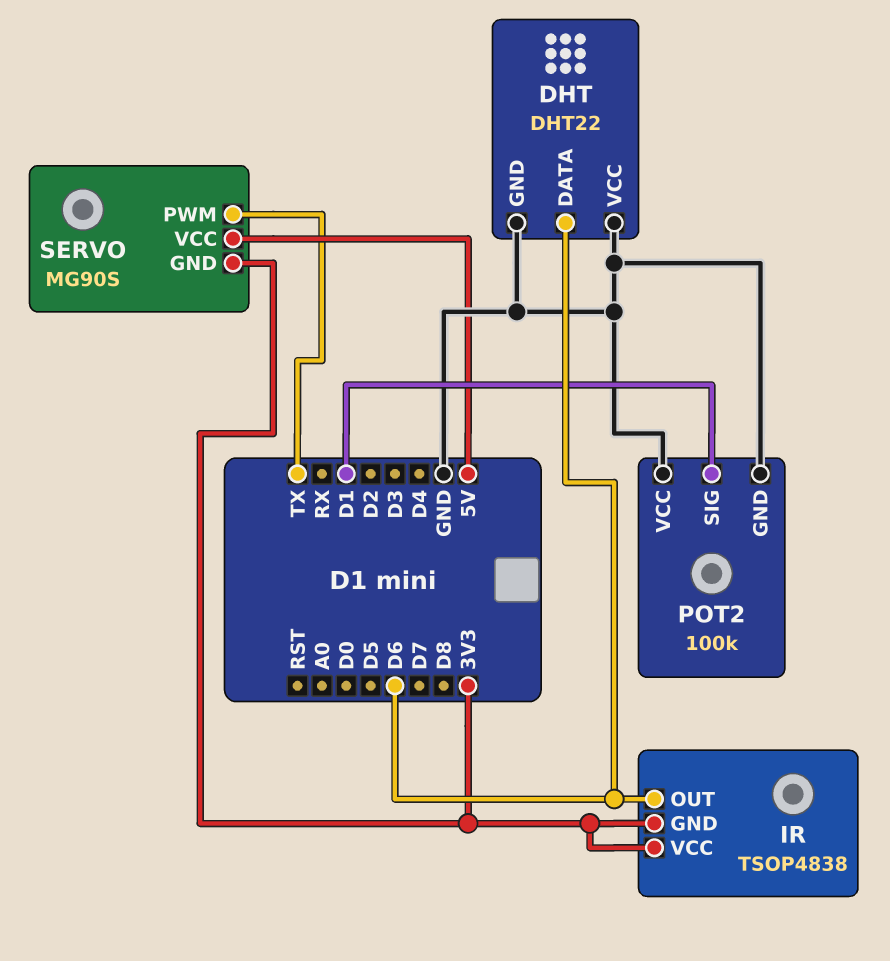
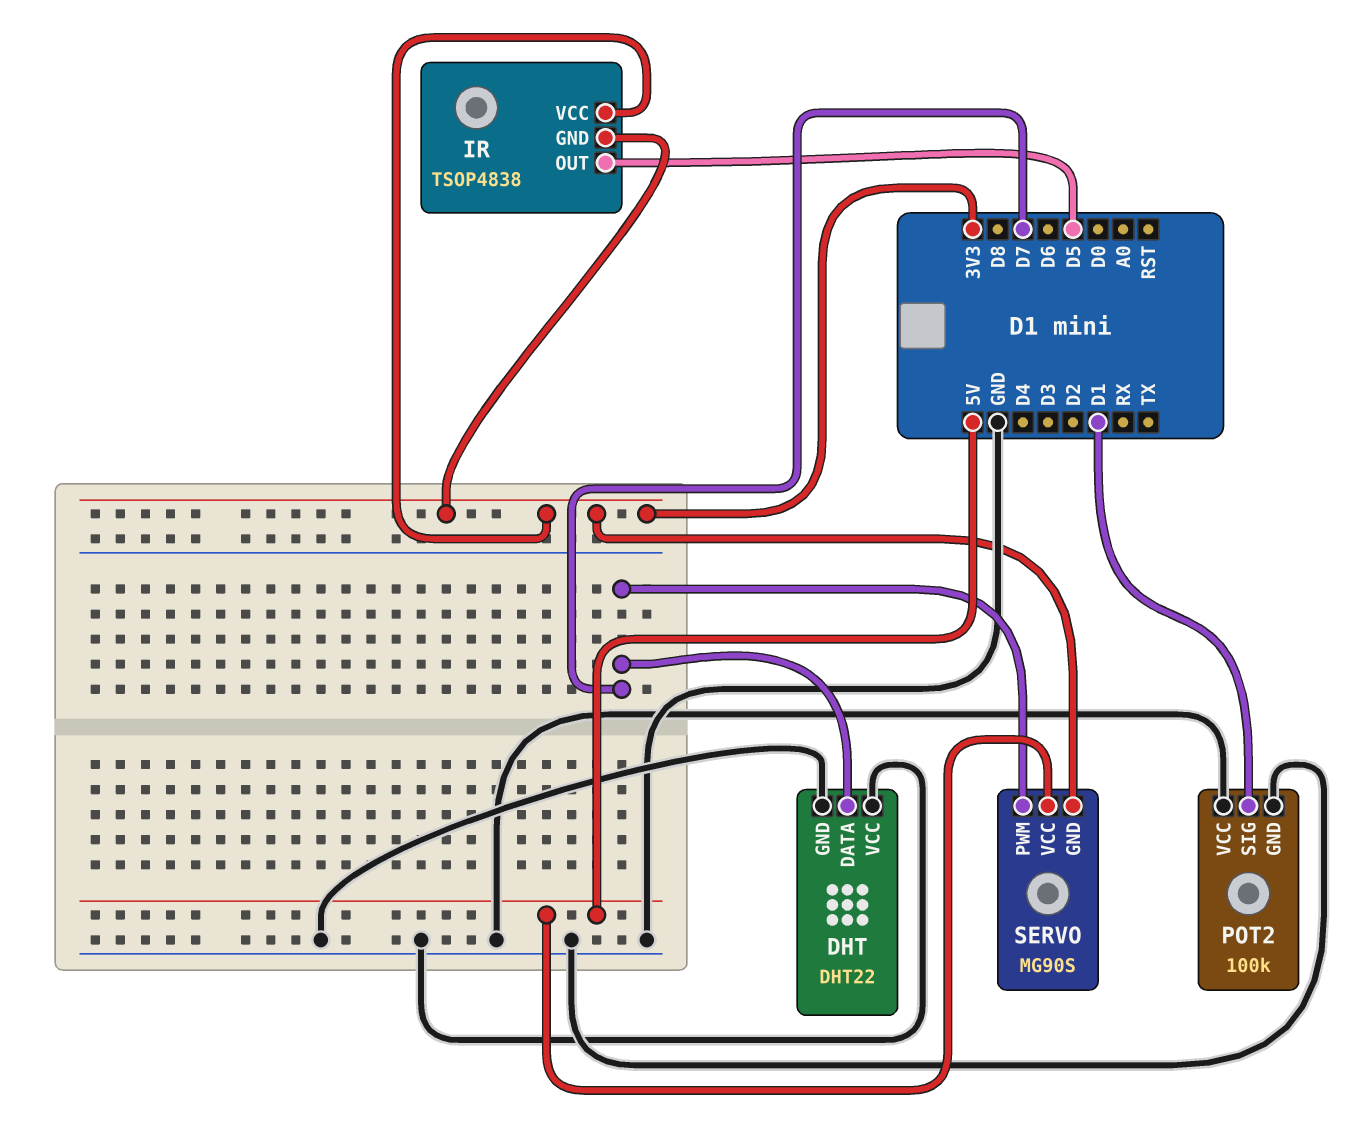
DHT pin DATA: D6 -> D7
IR pin OUT: D6 -> D5
SERVO pin PWM: TX -> D7

